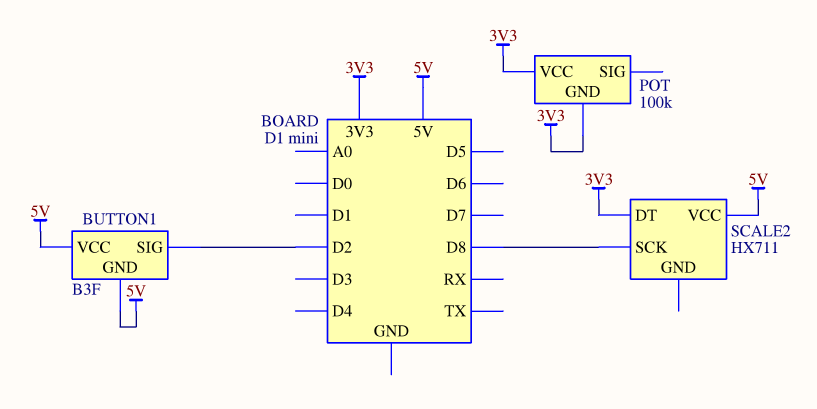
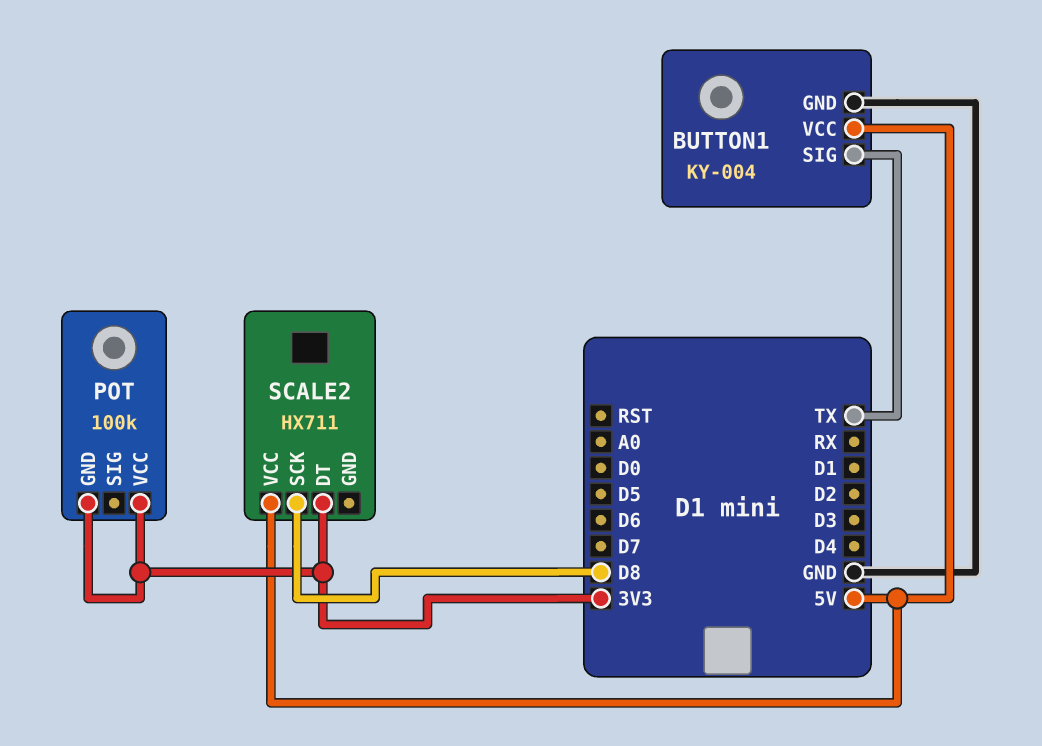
BUTTON1: B3F -> KY-004
BUTTON1 pin GND: 5V -> GND
BUTTON1 pin SIG: D2 -> TX

